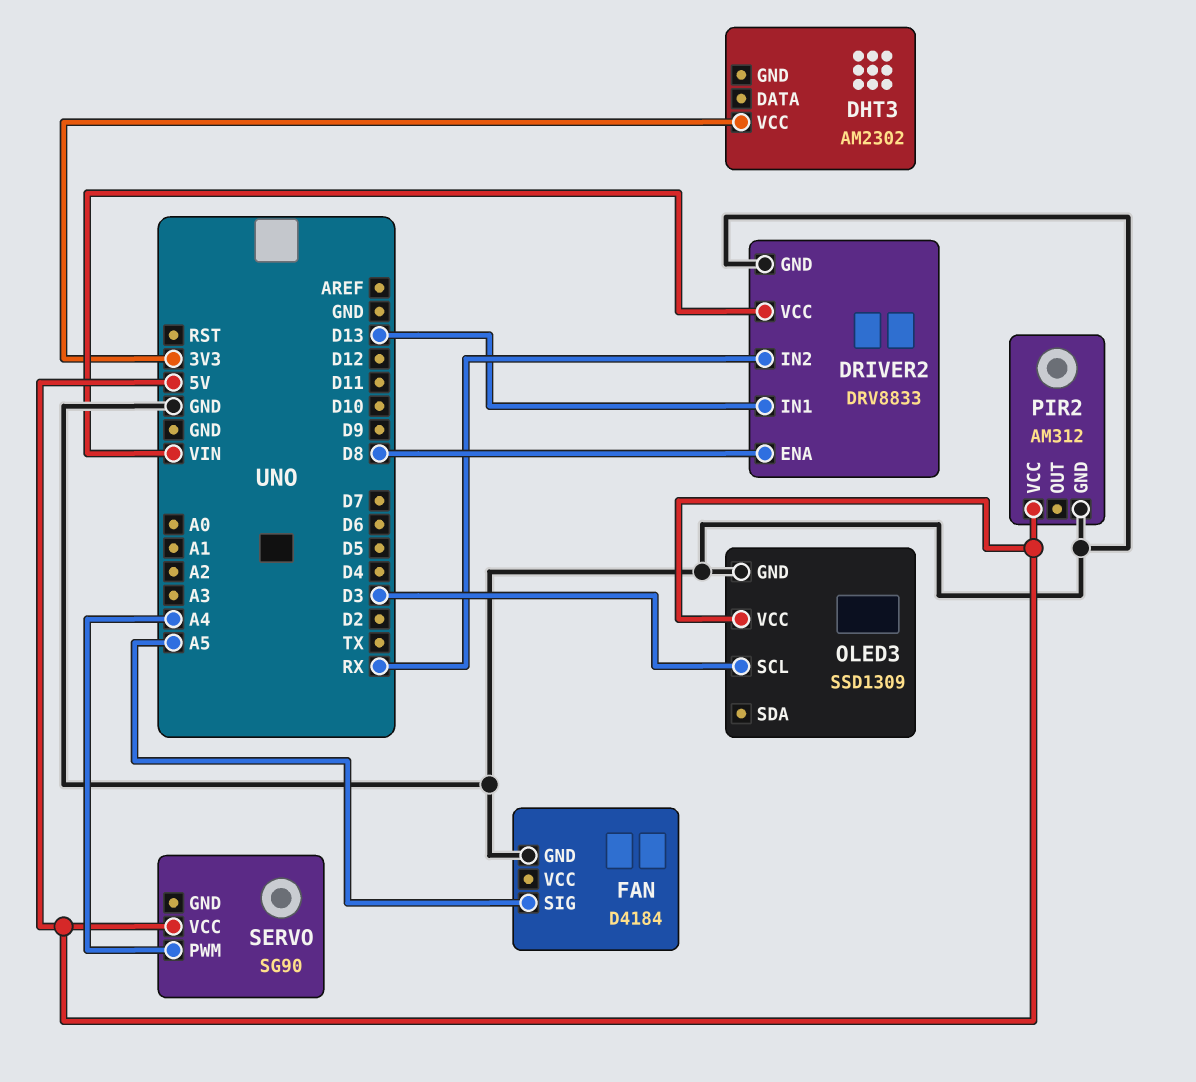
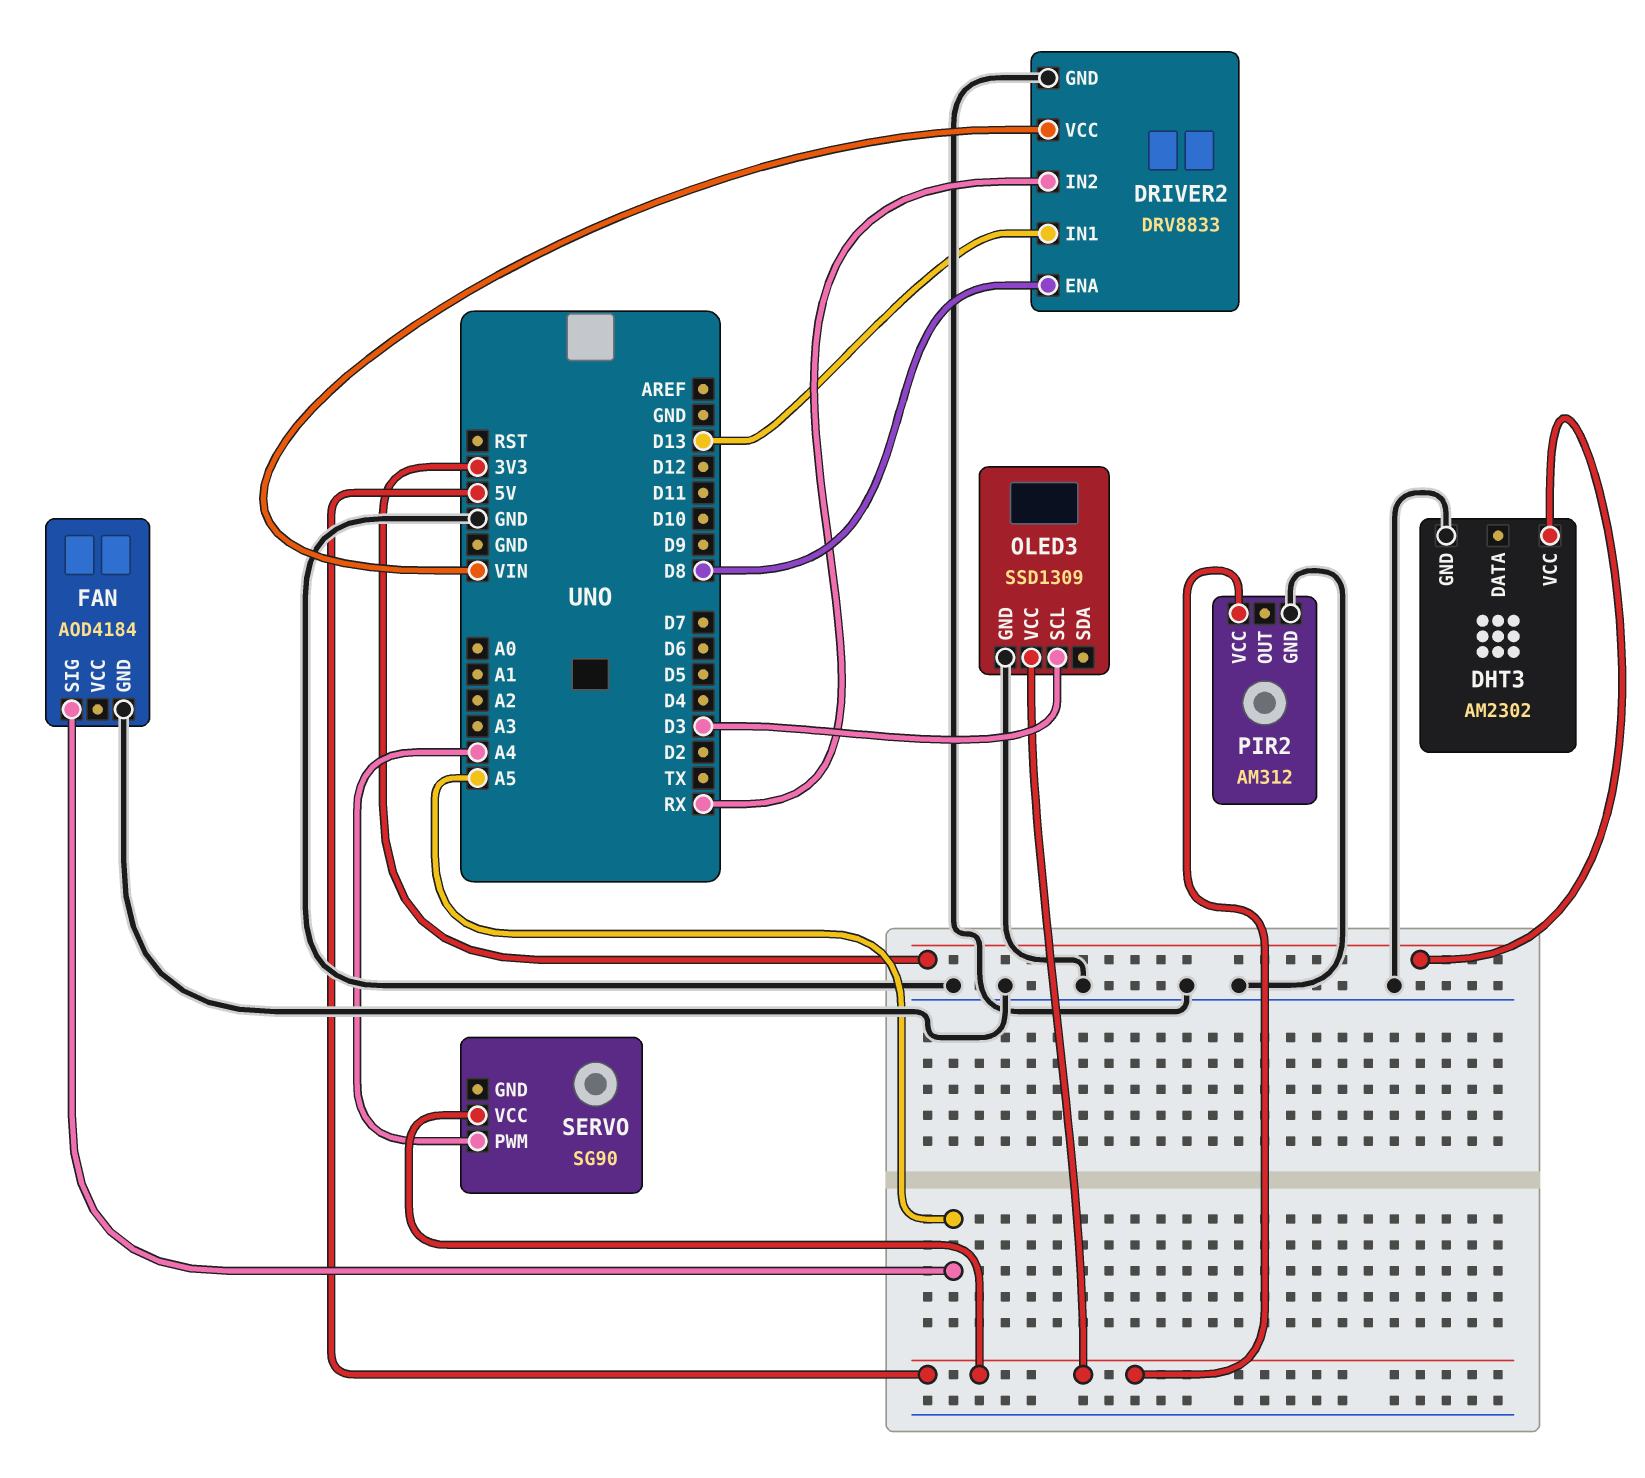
DHT3 pin GND: none -> GND
FAN: D4184 -> AOD4184

